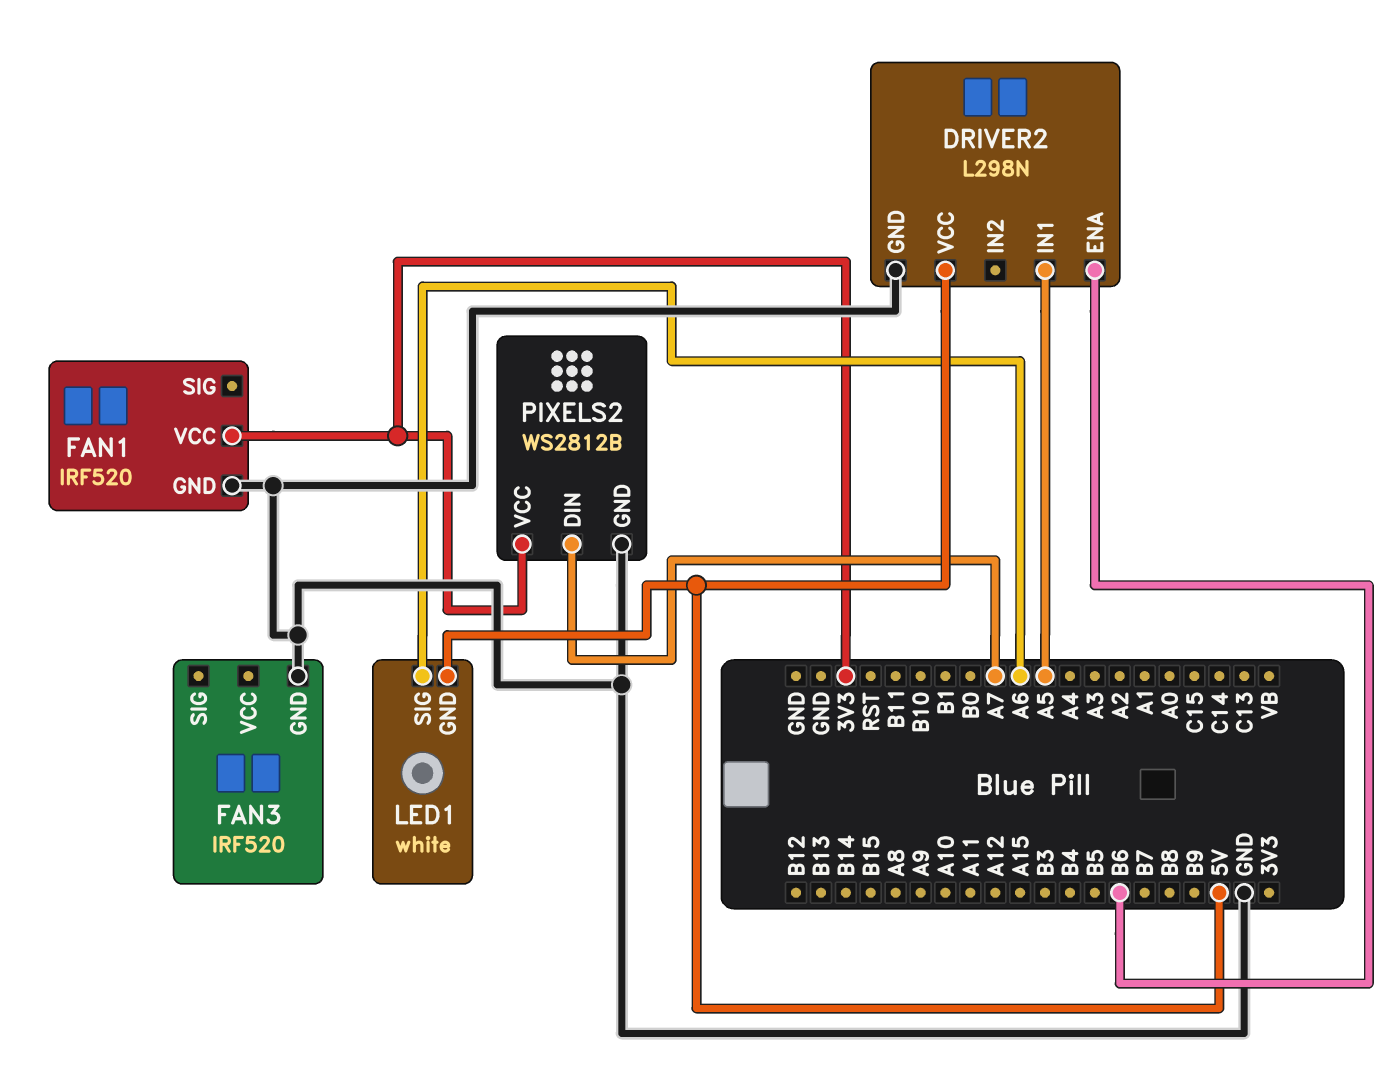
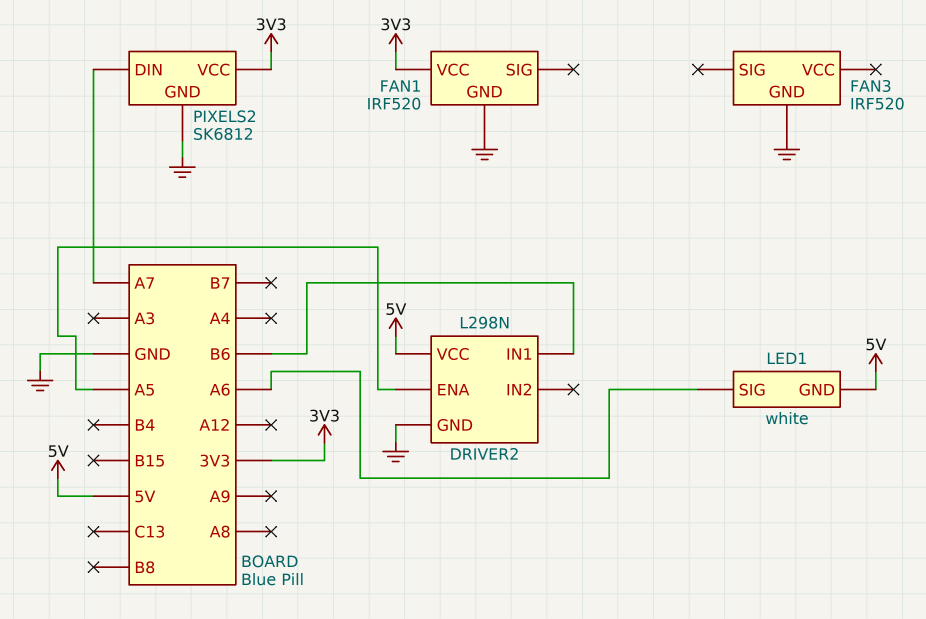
DRIVER2 pin ENA: B6 -> A5
DRIVER2 pin IN1: A5 -> B6
PIXELS2: WS2812B -> SK6812

